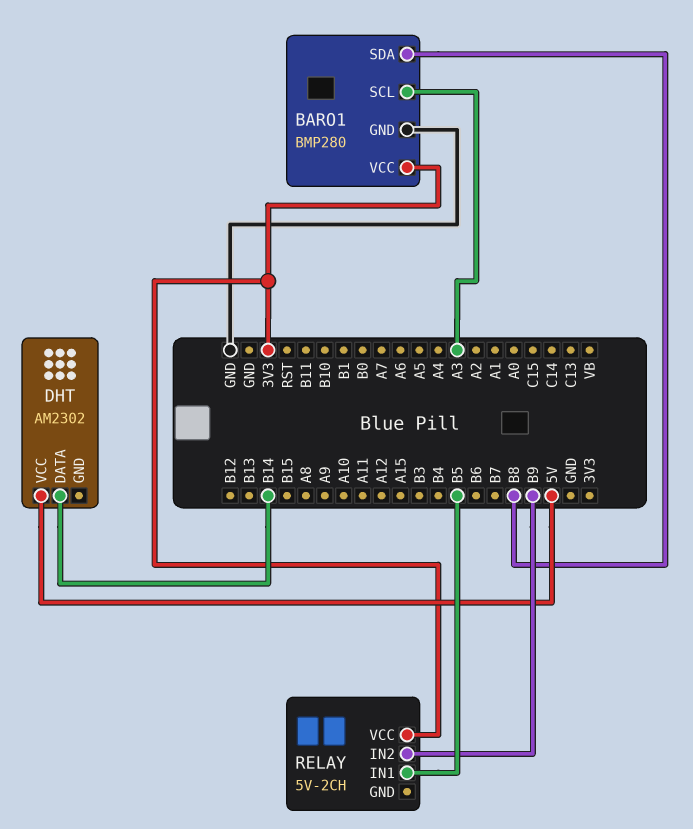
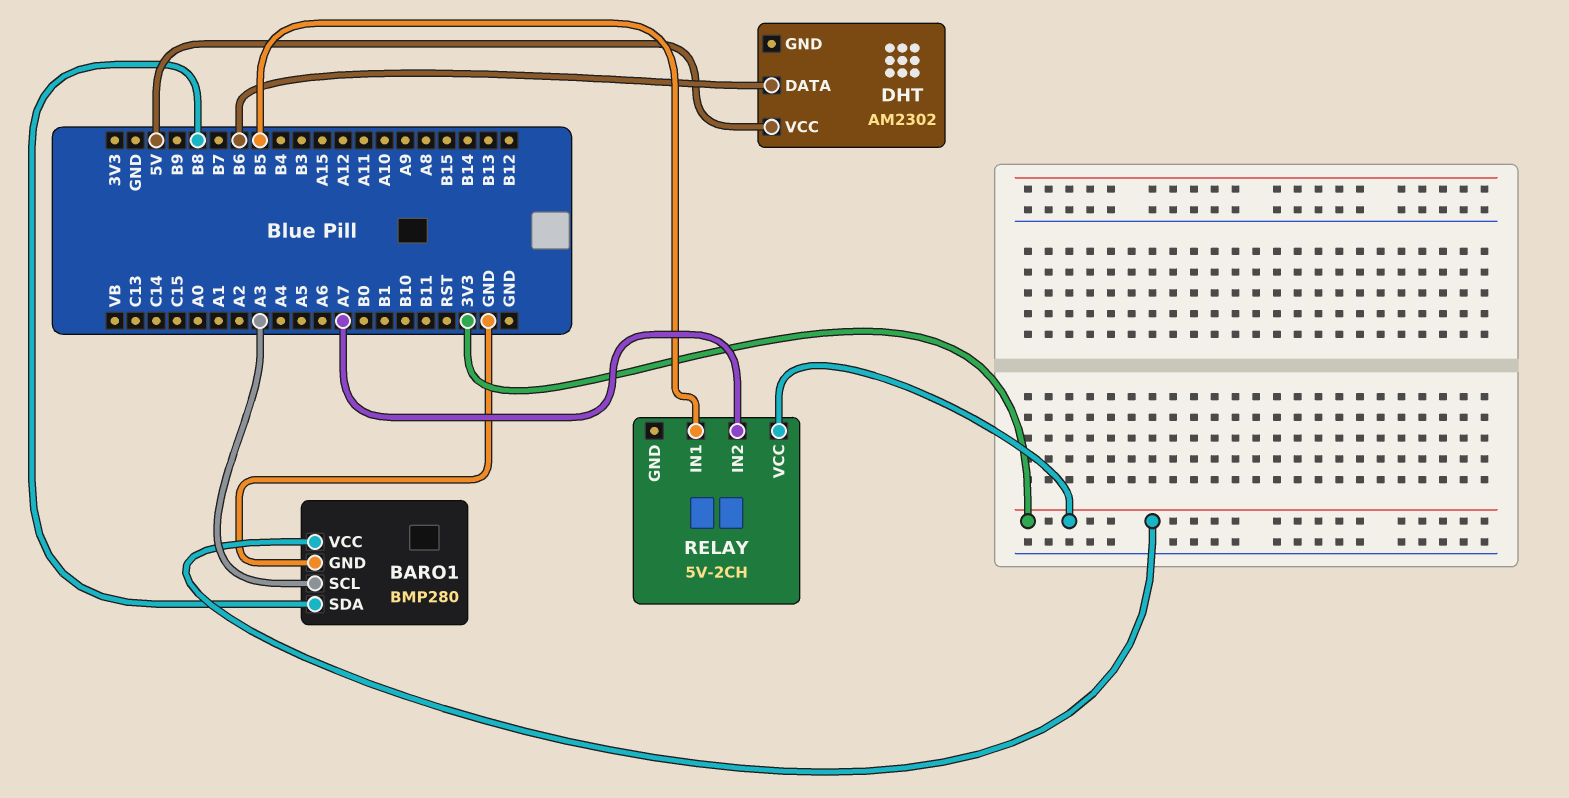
DHT pin DATA: B14 -> B6
RELAY pin IN2: B9 -> A7

